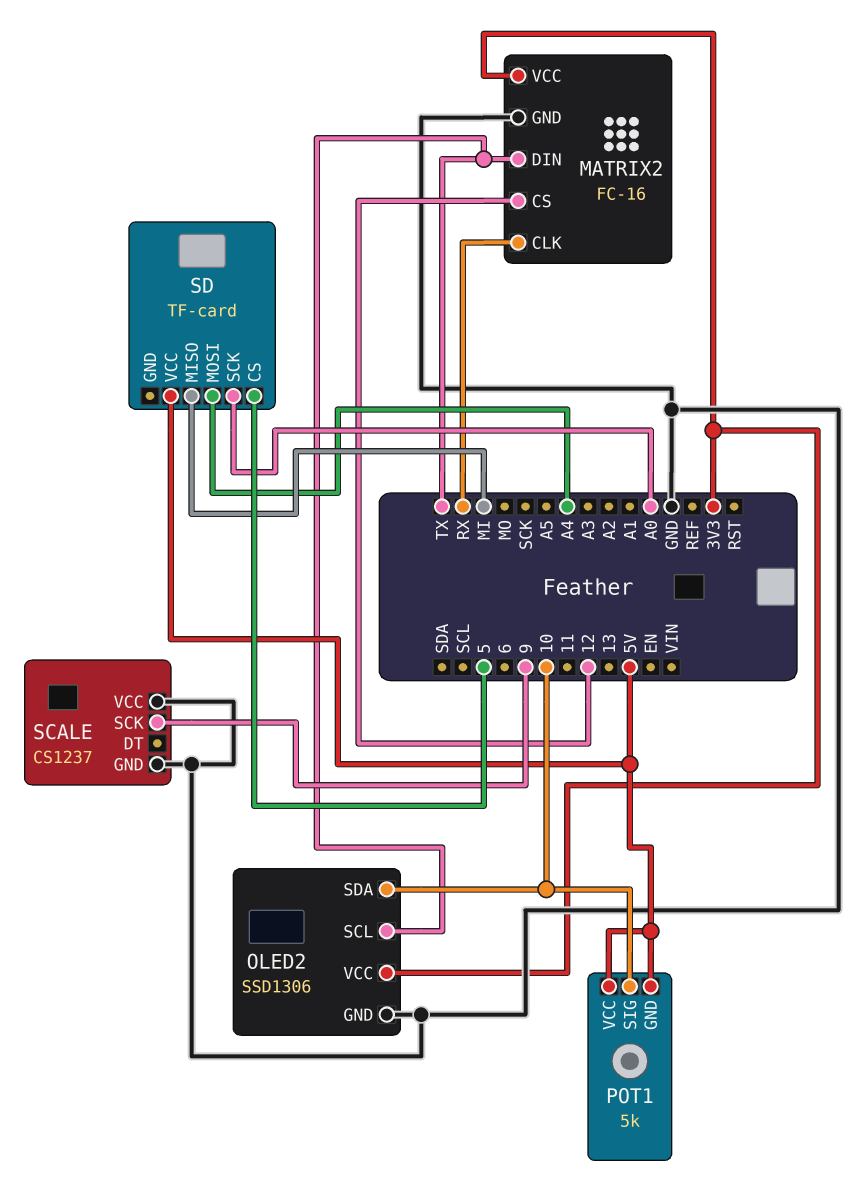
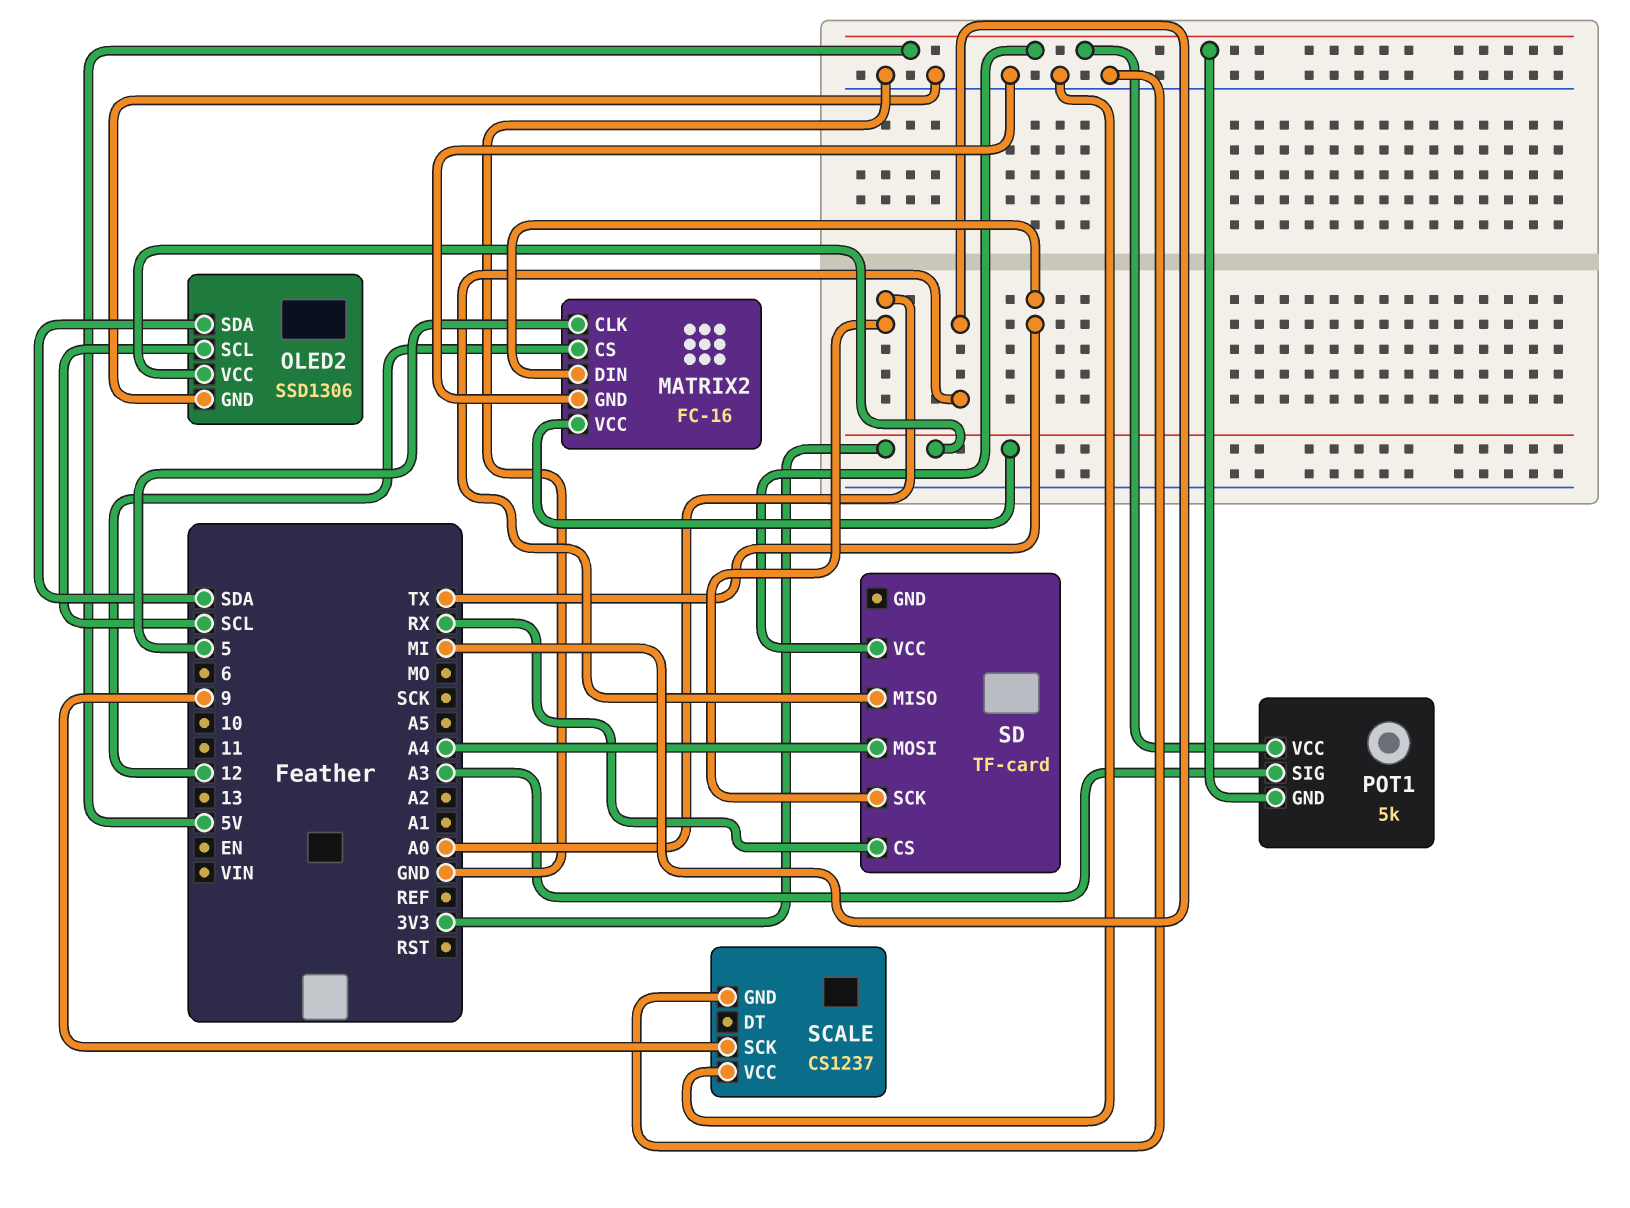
MATRIX2 pin CLK: RX -> 5
OLED2 pin SCL: TX -> SCL
OLED2 pin SDA: 10 -> SDA
POT1 pin SIG: 10 -> A3
SD pin CS: 5 -> RX

